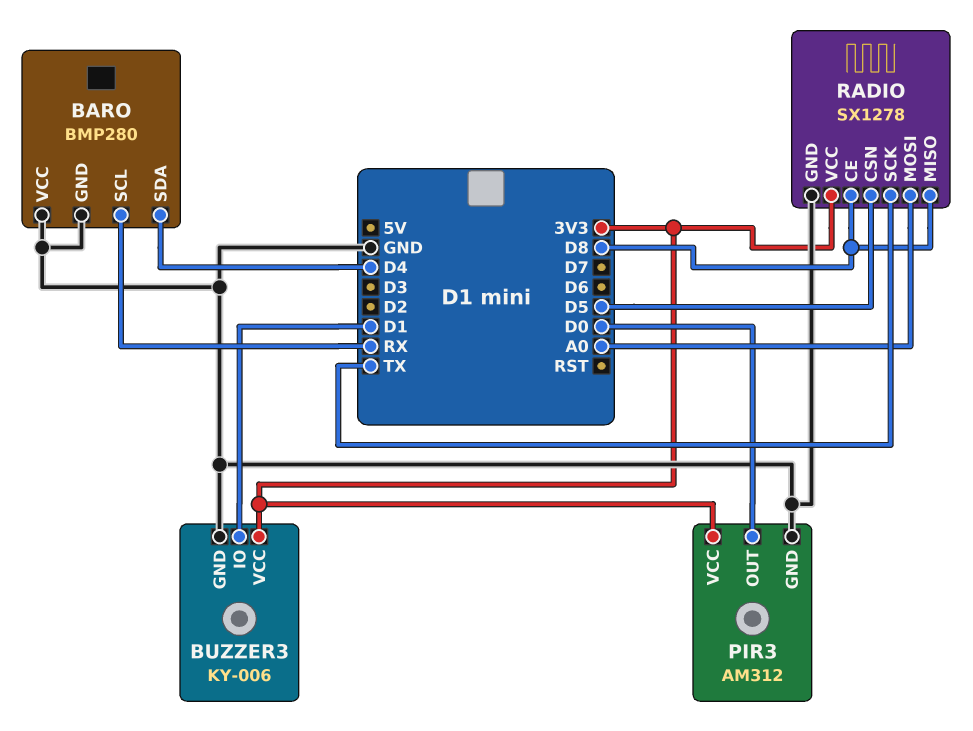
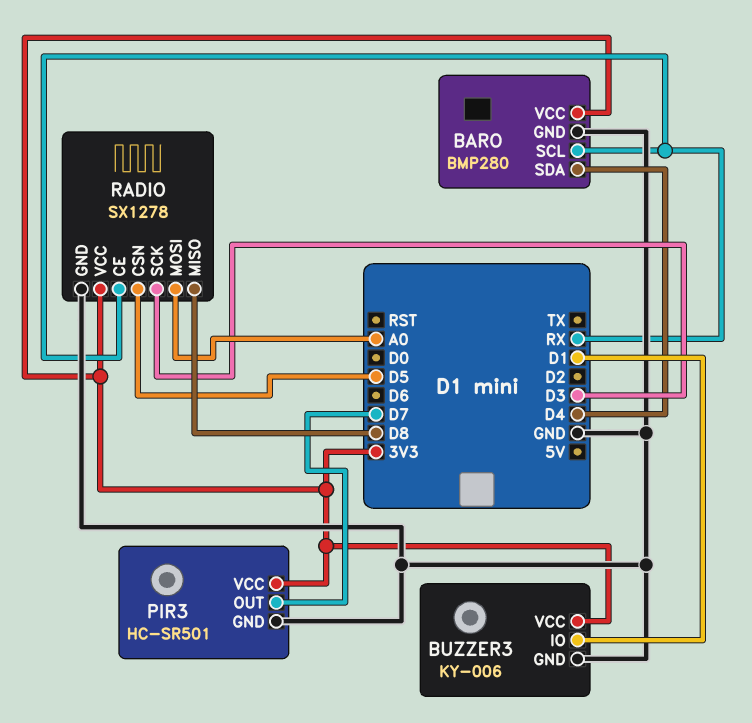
BARO pin VCC: GND -> 3V3
PIR3: AM312 -> HC-SR501
PIR3 pin OUT: D0 -> D7
RADIO pin CE: D8 -> RX
RADIO pin SCK: TX -> D3

